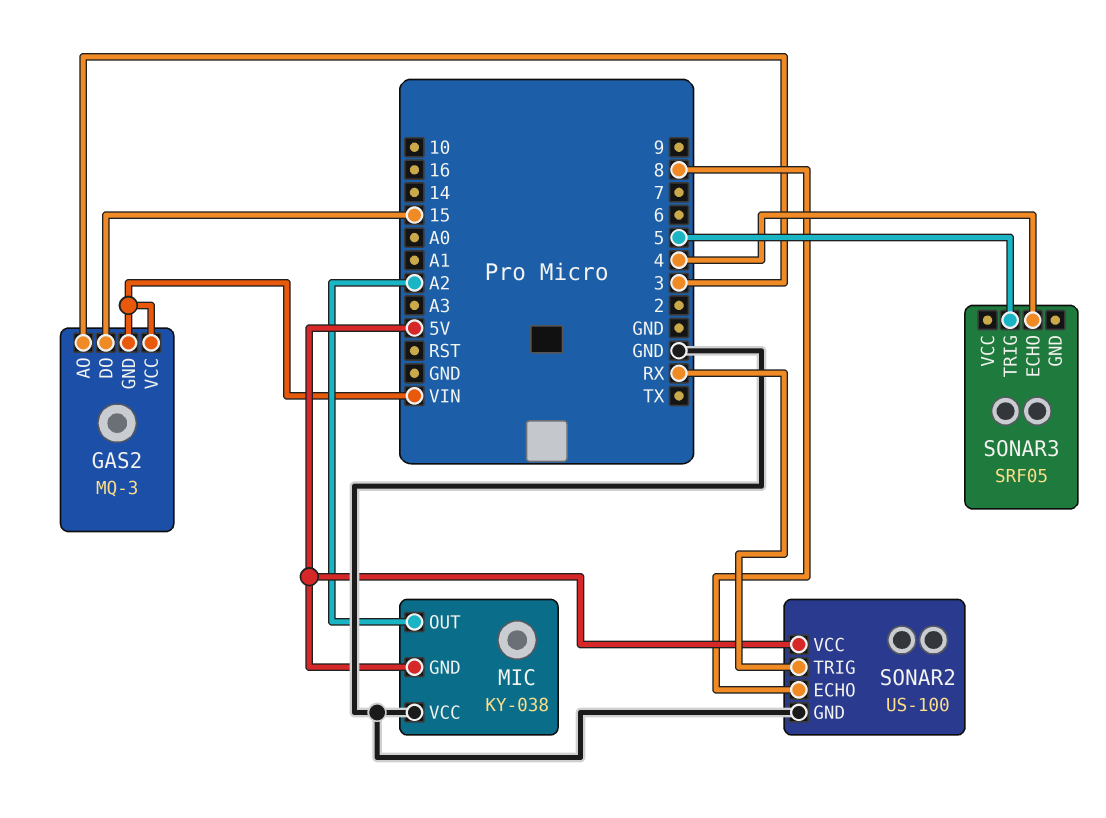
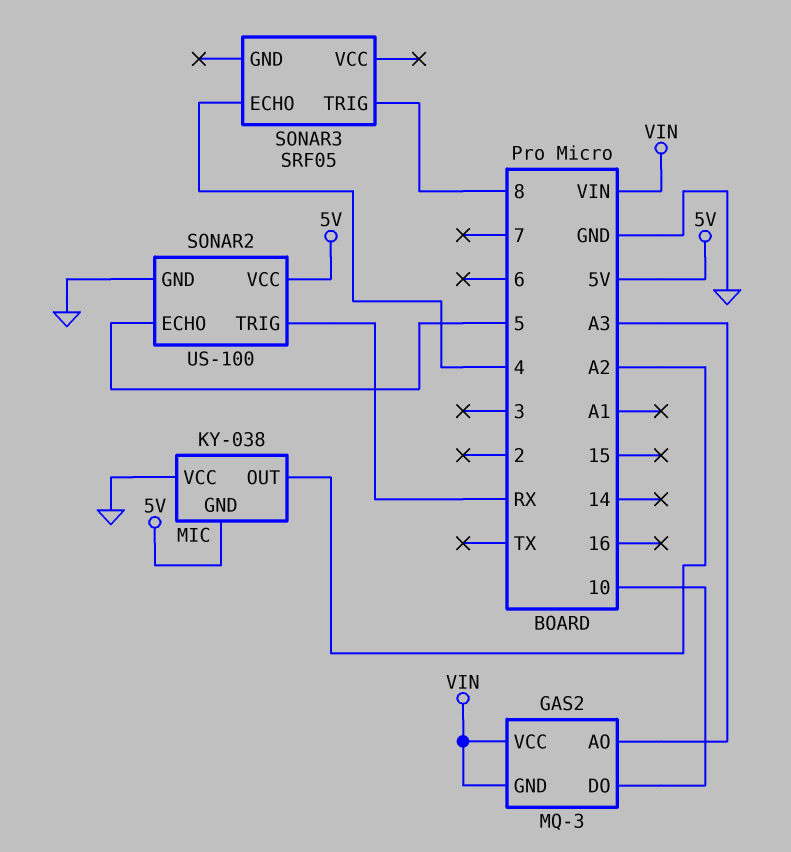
GAS2 pin AO: 3 -> A3
GAS2 pin DO: 15 -> 10
SONAR2 pin ECHO: 8 -> 5
SONAR3 pin TRIG: 5 -> 8

